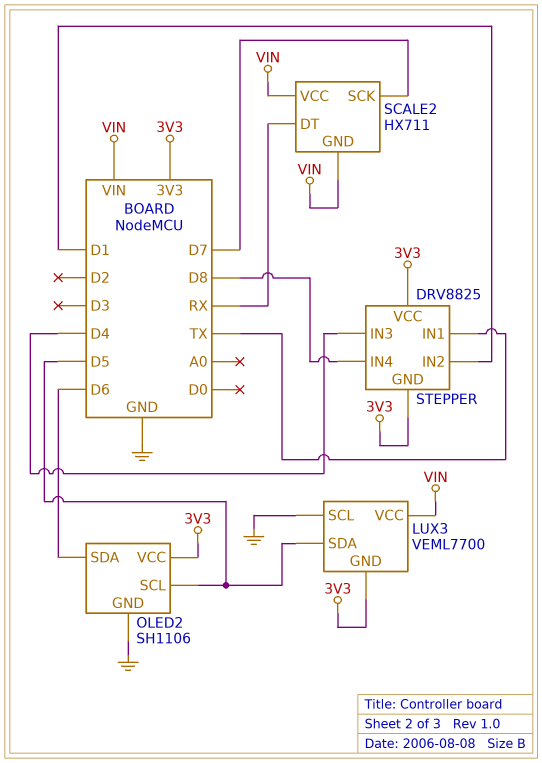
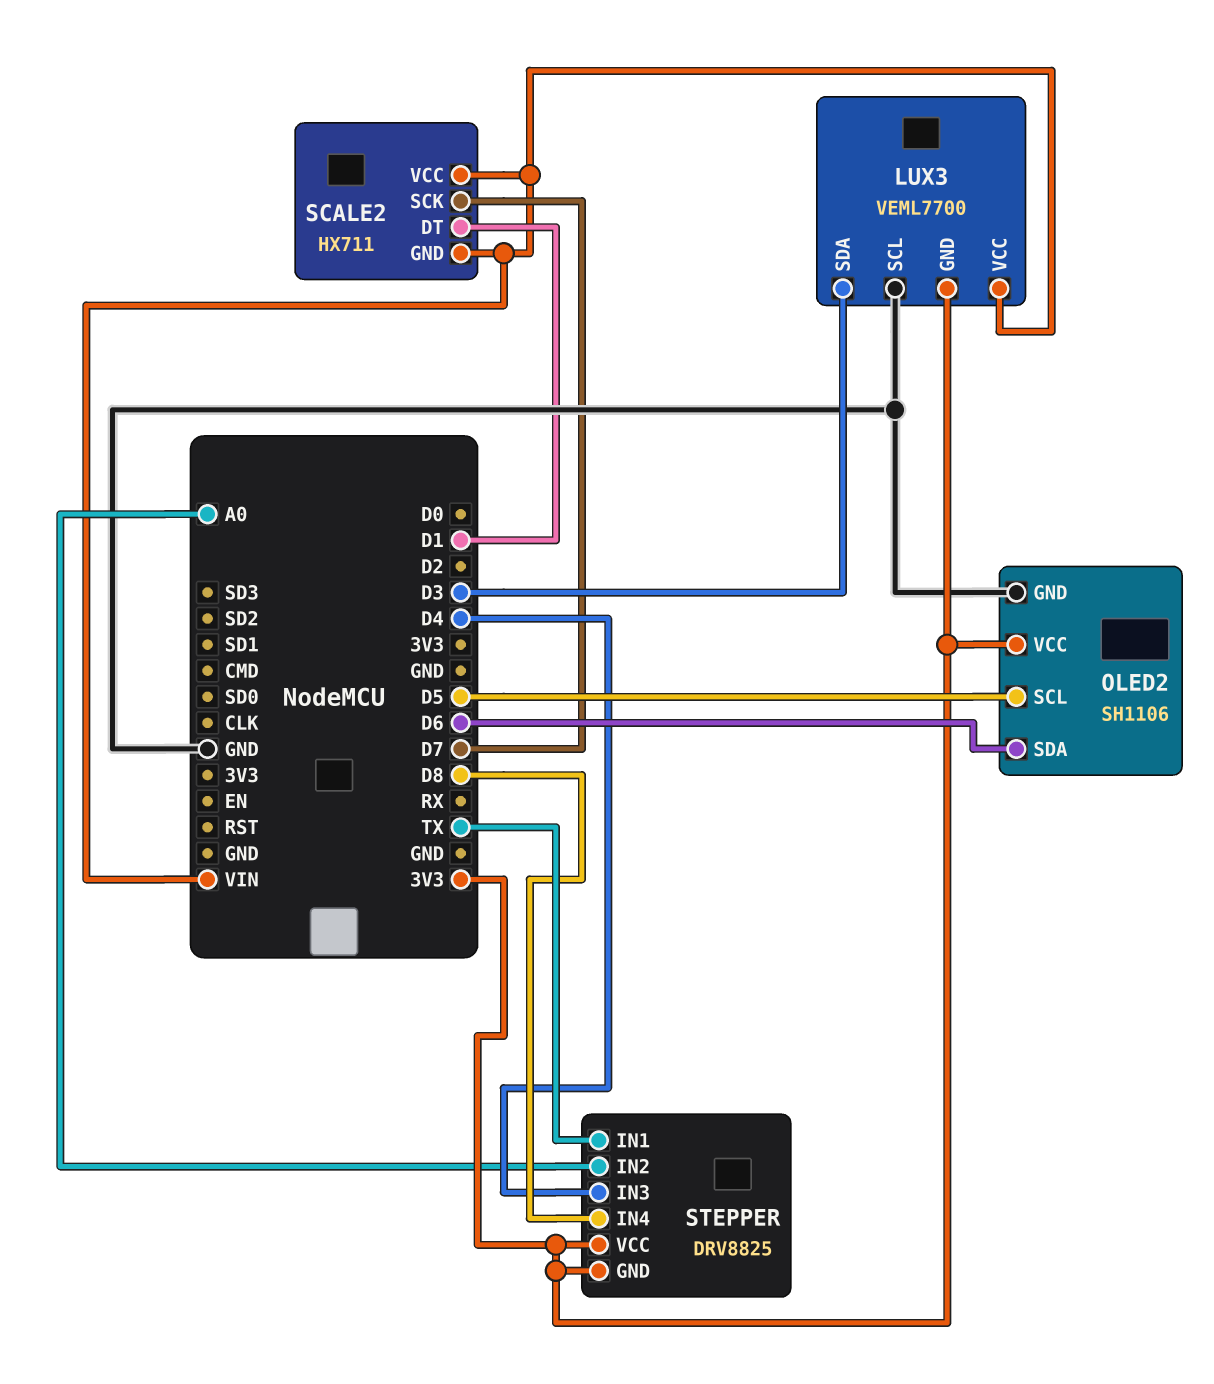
LUX3 pin SDA: D5 -> D3
SCALE2 pin DT: RX -> D1
STEPPER pin IN2: D1 -> A0

